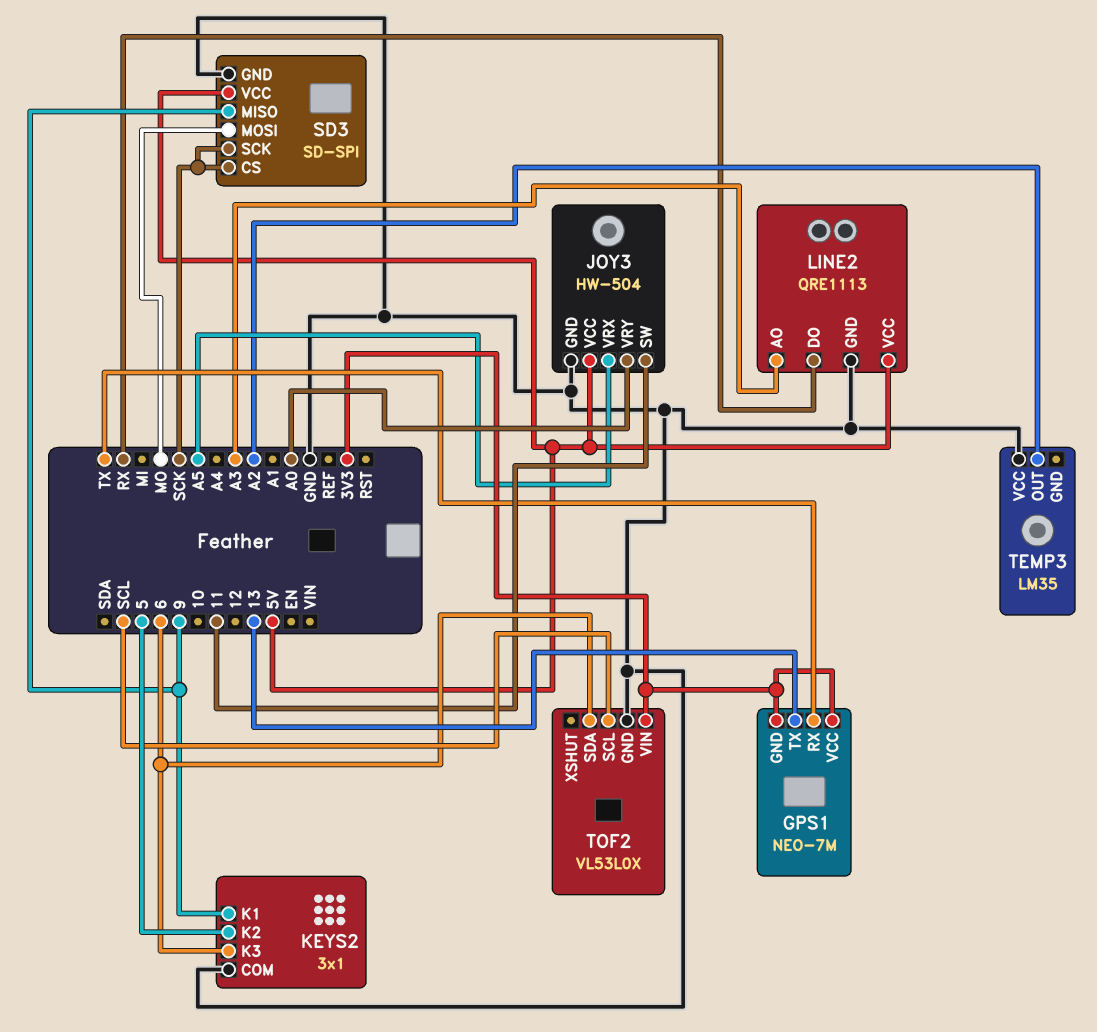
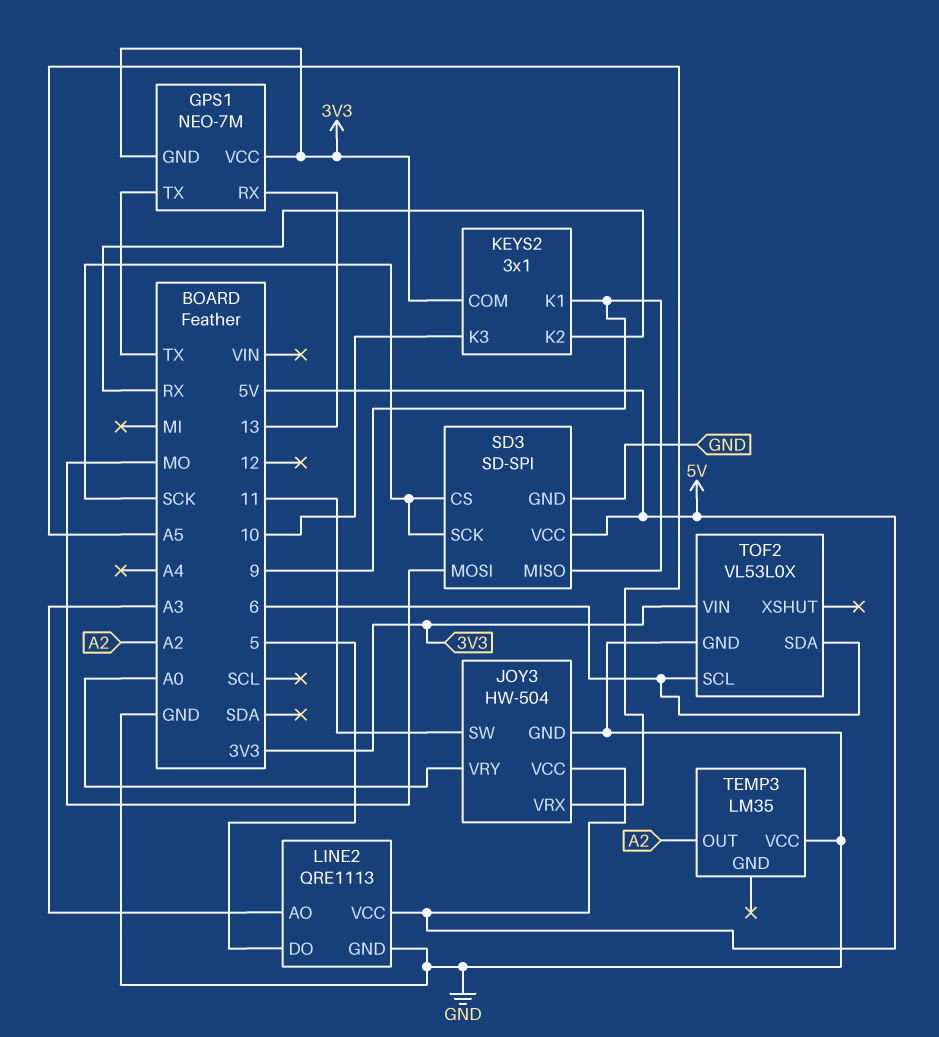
GPS1 pin RX: TX -> 13
GPS1 pin TX: 13 -> TX
KEYS2 pin COM: GND -> 3V3
KEYS2 pin K2: 5 -> RX
KEYS2 pin K3: 6 -> 10
LINE2 pin DO: RX -> 5
TOF2 pin SCL: SCL -> 6

